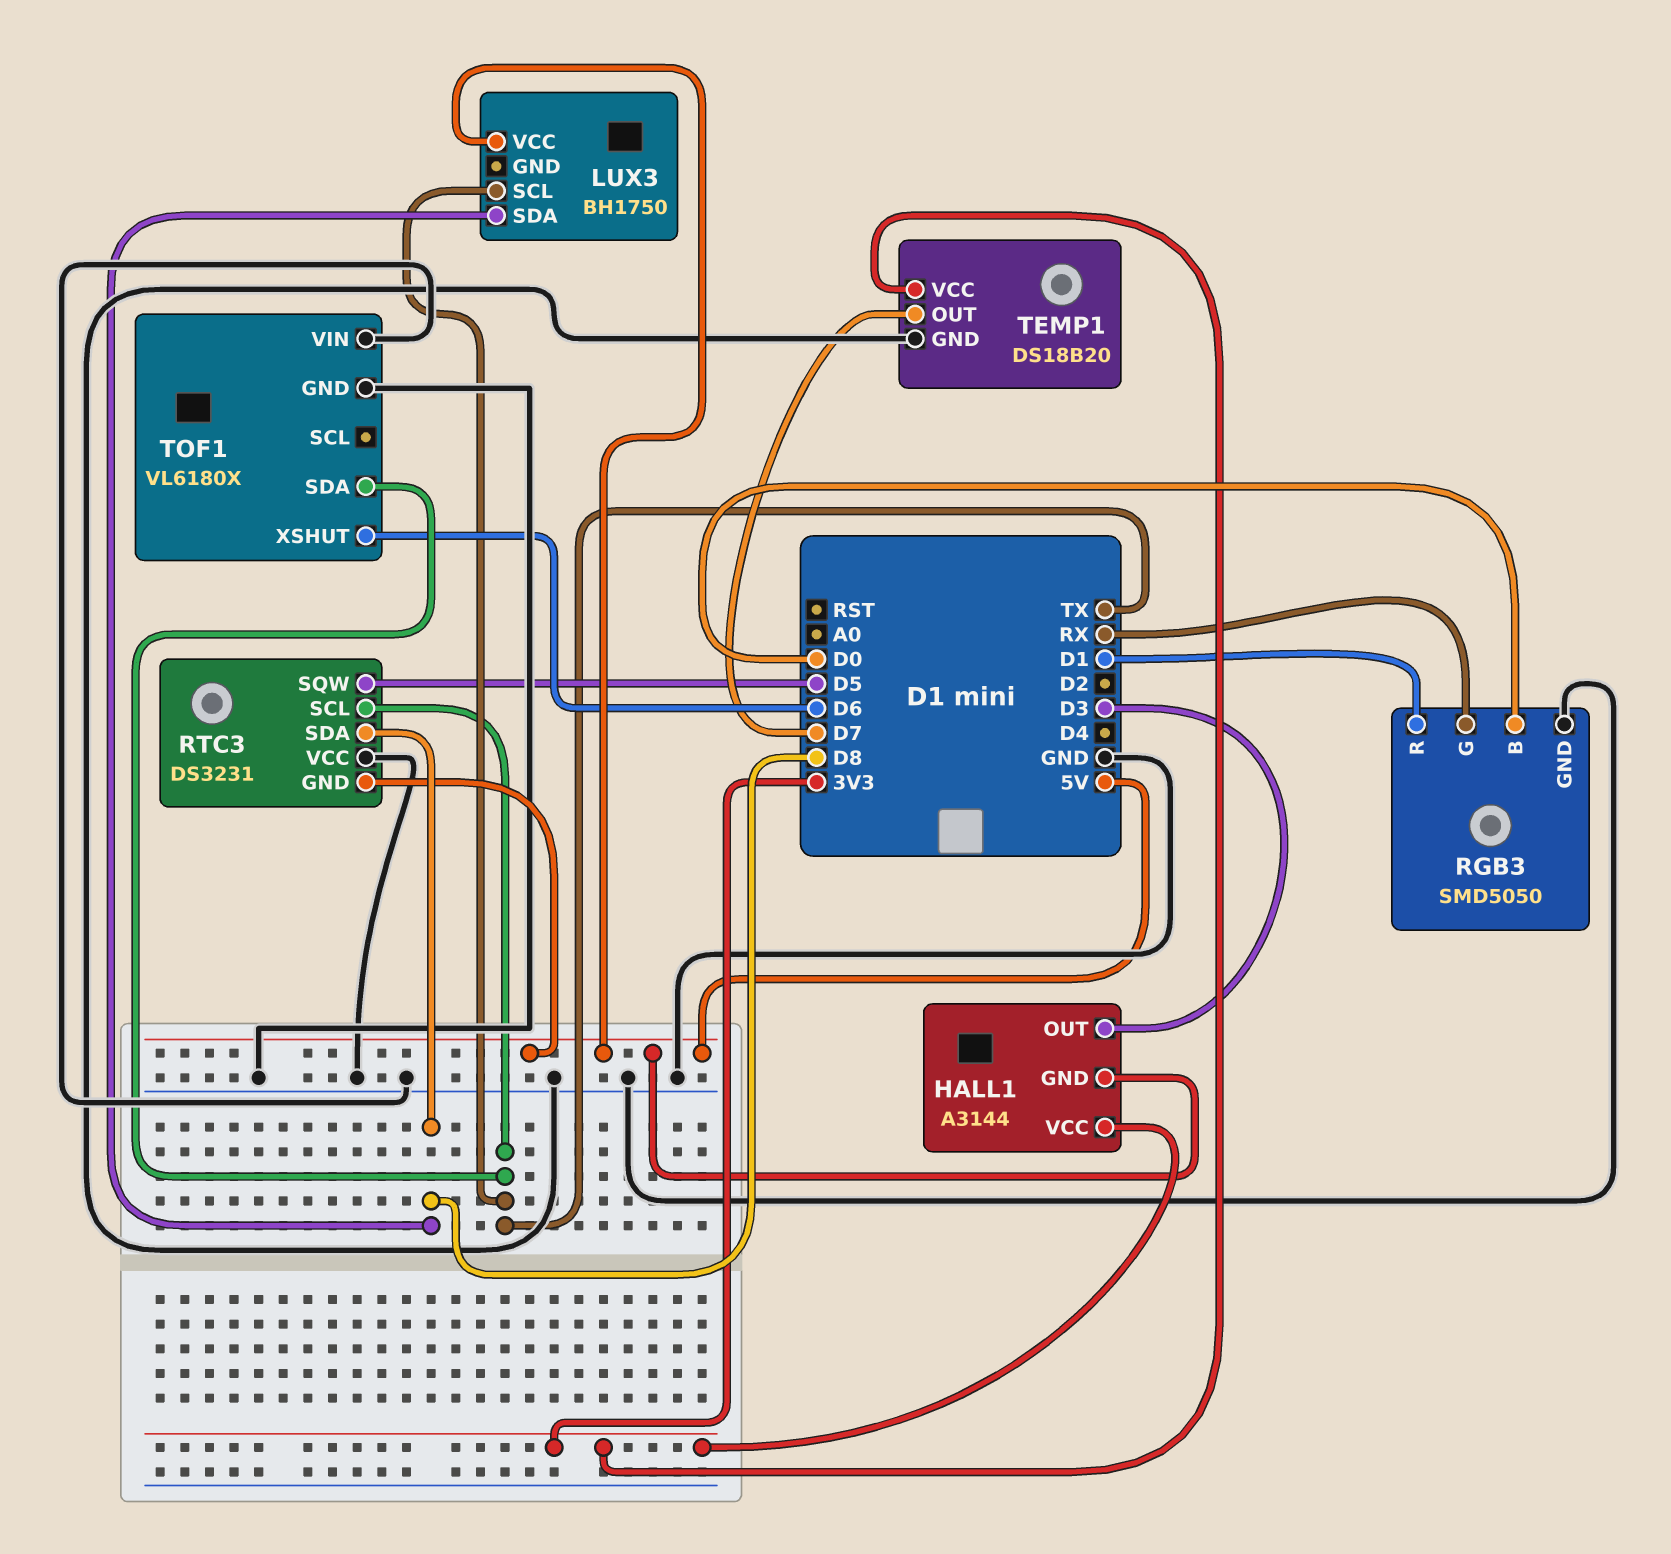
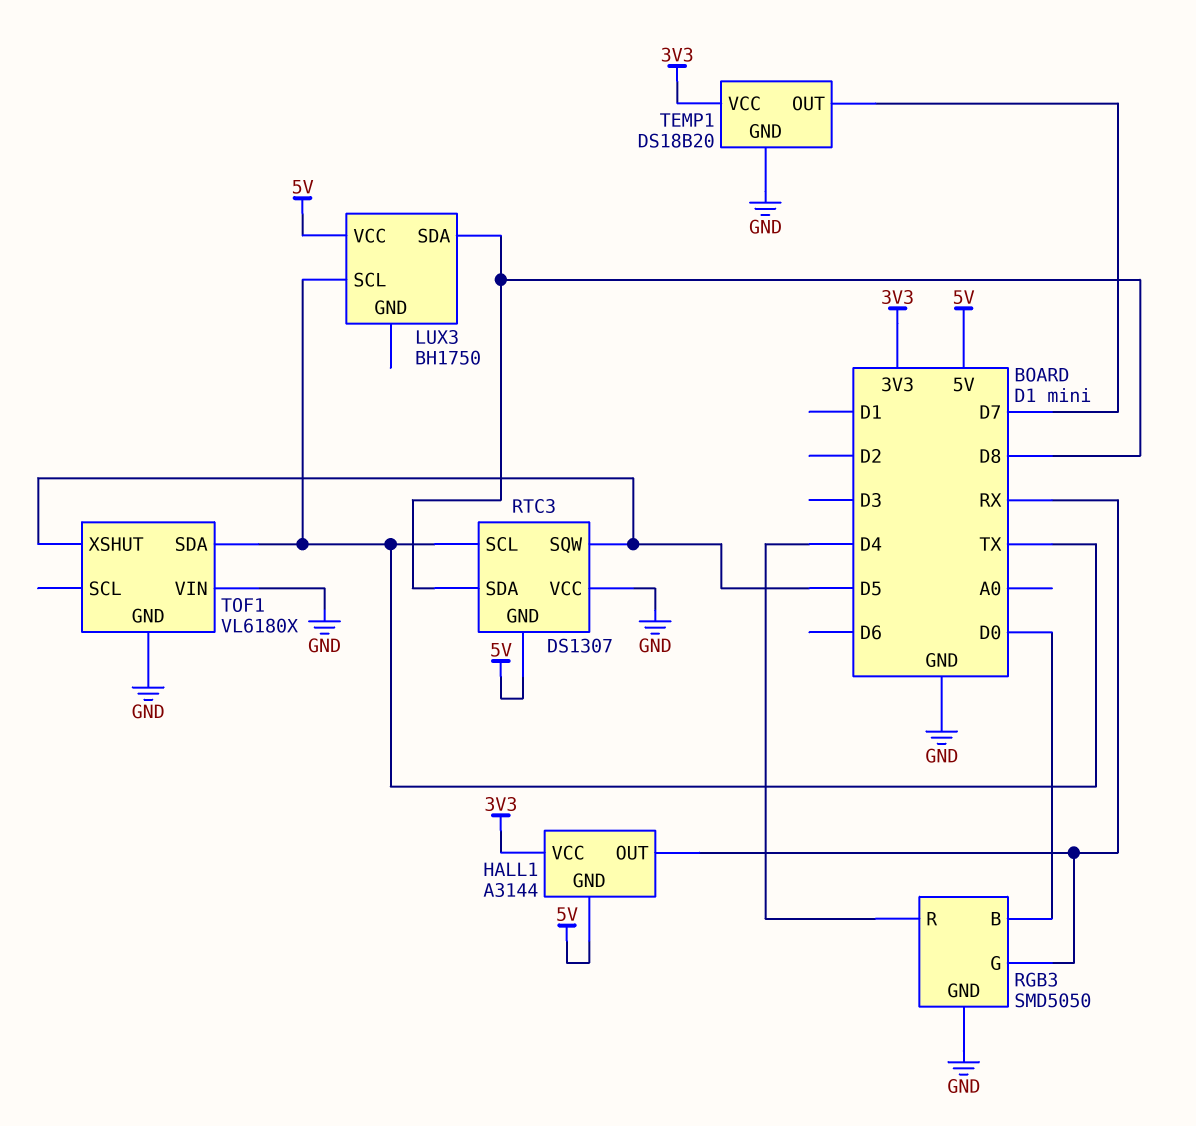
HALL1 pin OUT: D3 -> RX
RGB3 pin R: D1 -> D4
RTC3: DS3231 -> DS1307
TOF1 pin XSHUT: D6 -> D5

